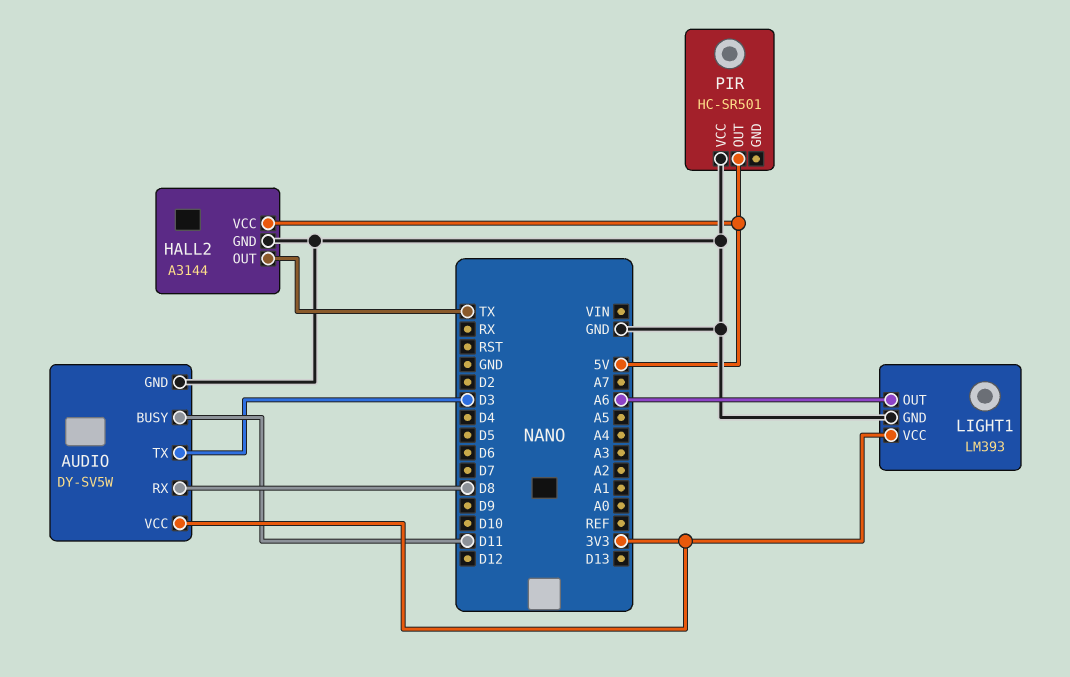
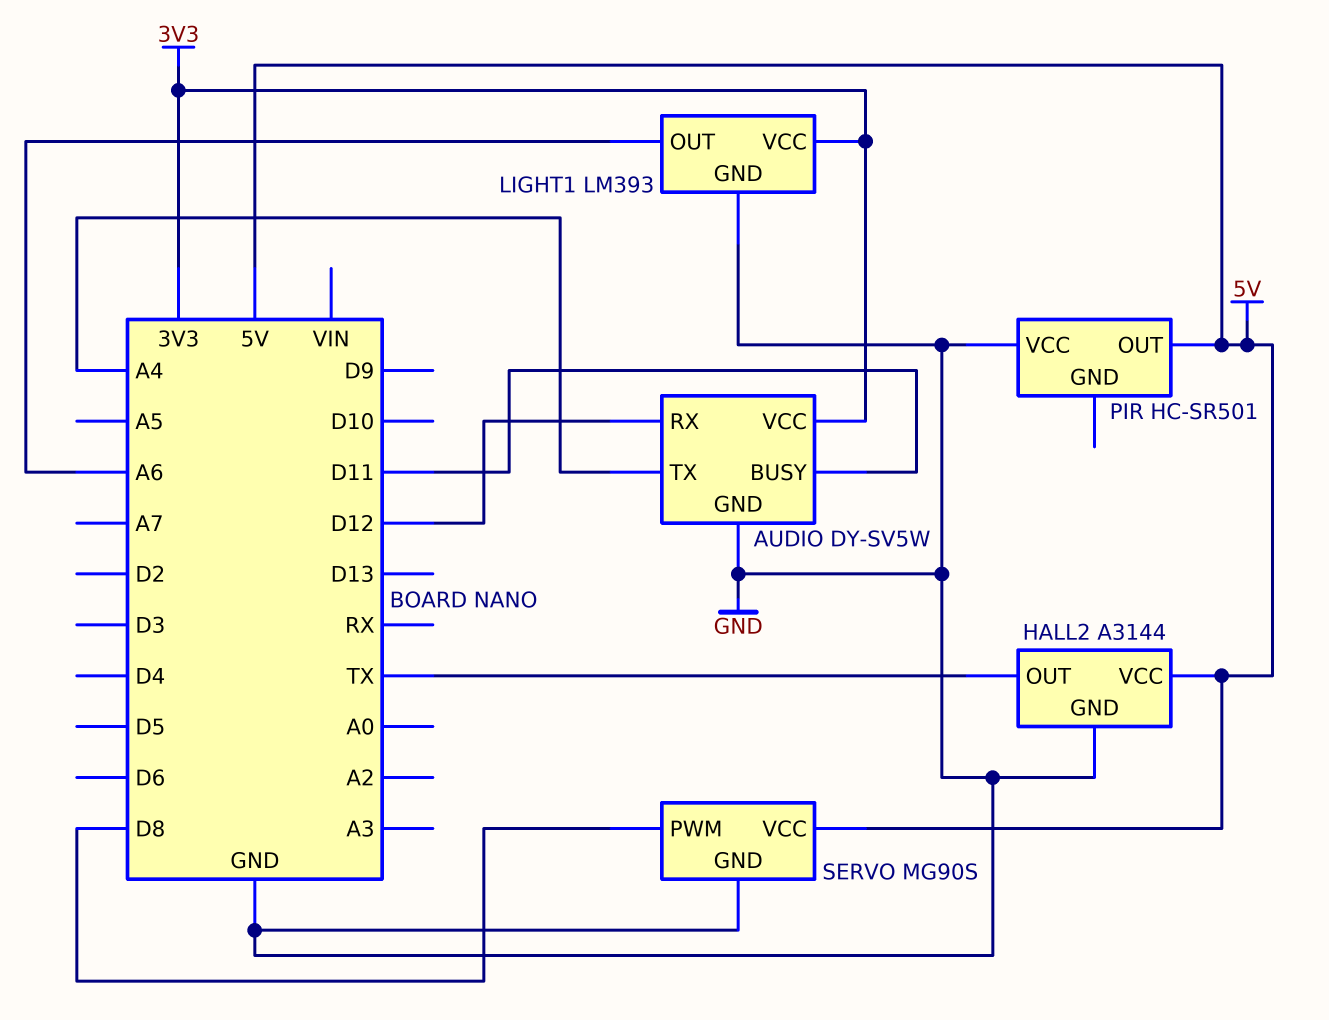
AUDIO pin RX: D8 -> D12
AUDIO pin TX: D3 -> A4
SERVO: none -> MG90S
SERVO pin GND: none -> GND
SERVO pin PWM: none -> D8
SERVO pin VCC: none -> 5V

